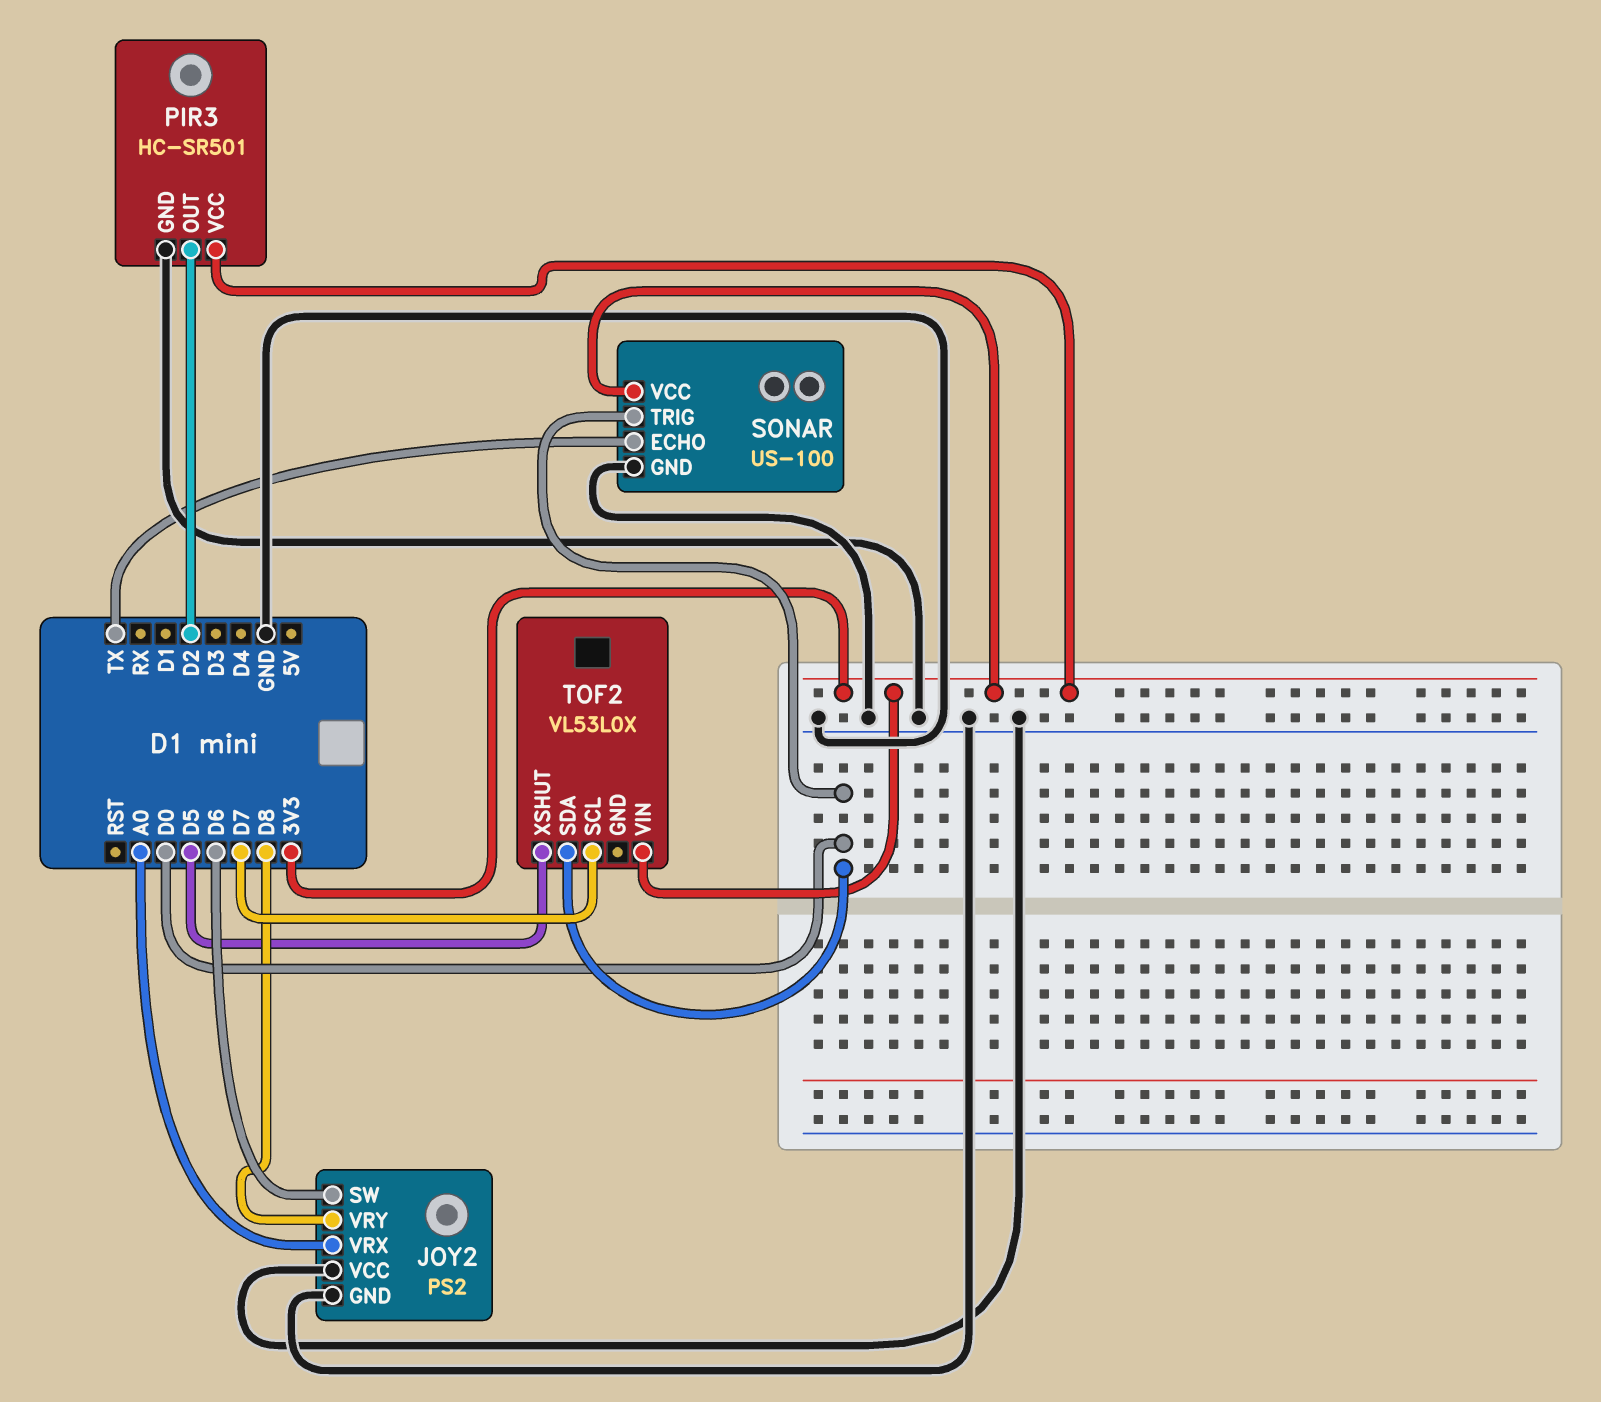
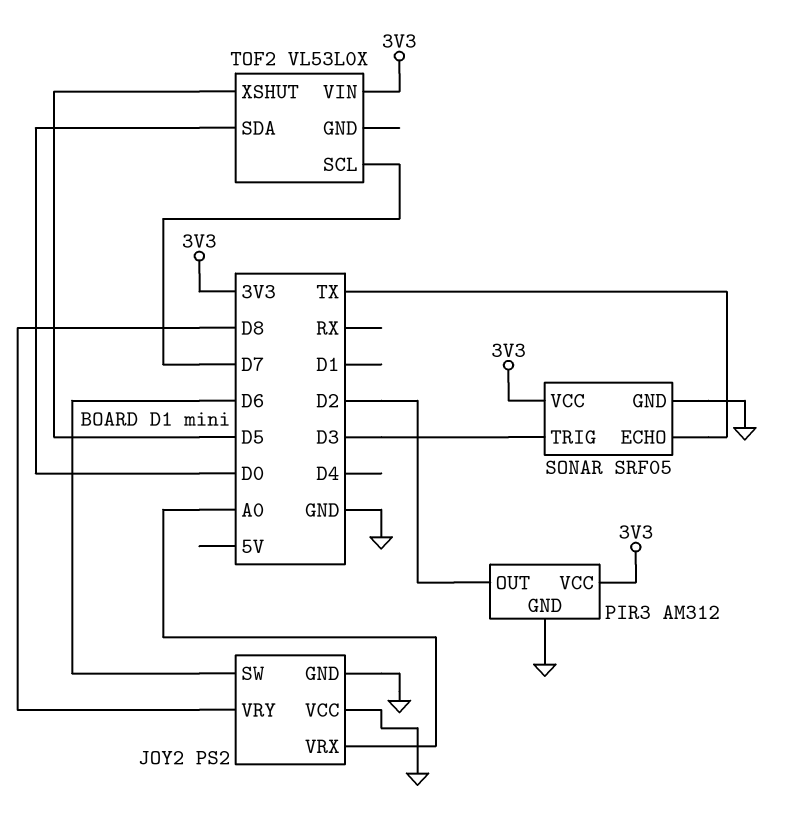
PIR3: HC-SR501 -> AM312
SONAR: US-100 -> SRF05
SONAR pin TRIG: D0 -> D3

